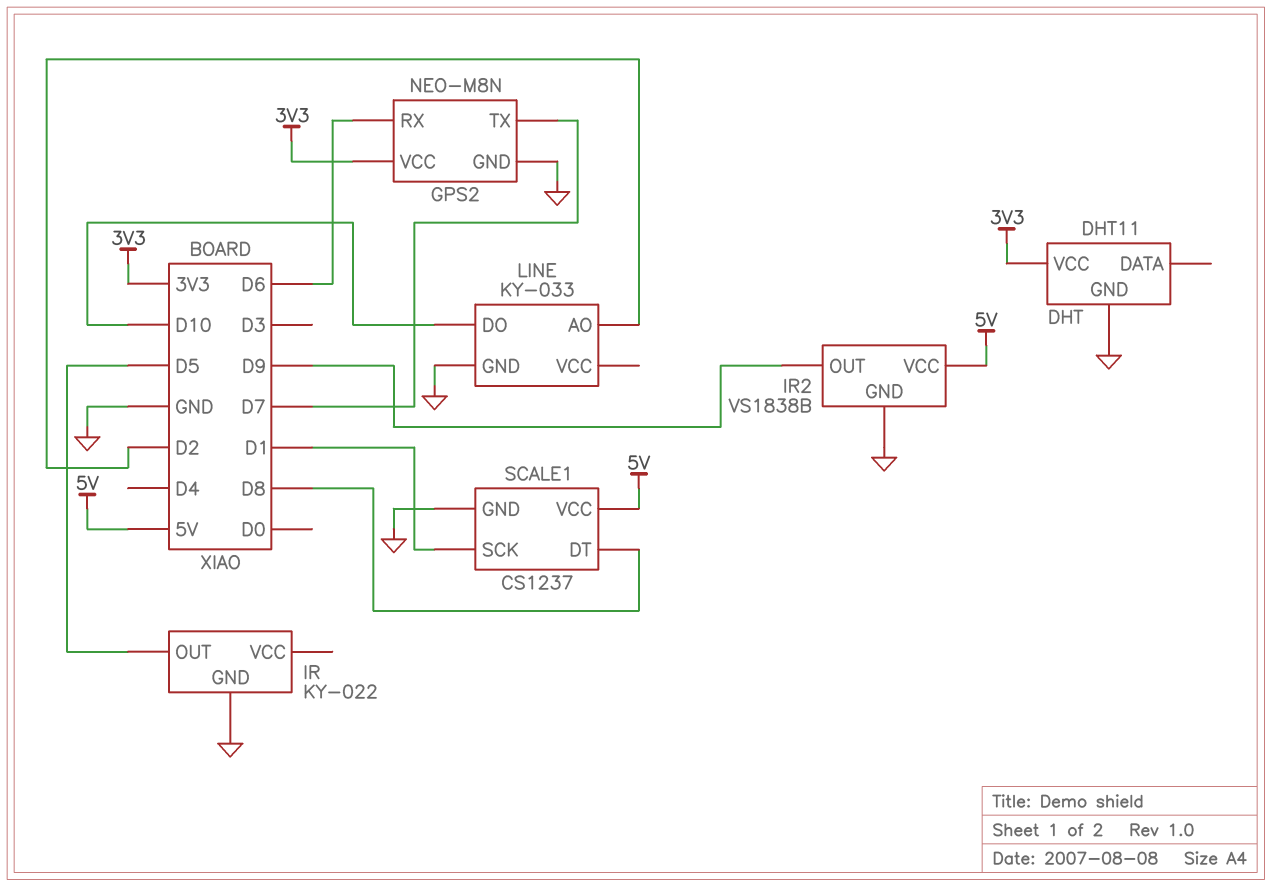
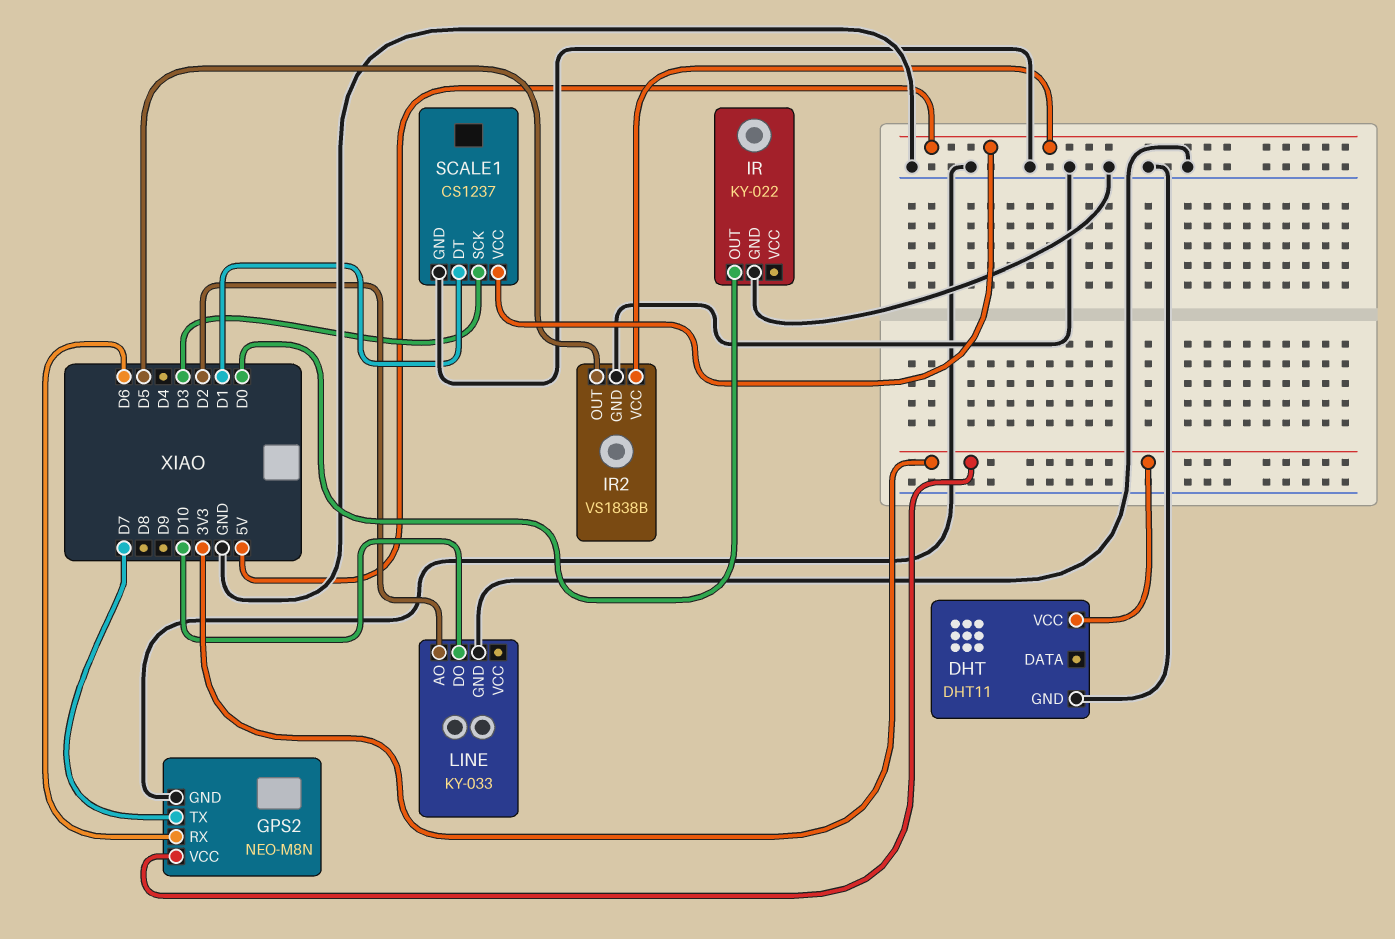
IR pin OUT: D5 -> D0
IR2 pin OUT: D9 -> D5
SCALE1 pin DT: D8 -> D1
SCALE1 pin SCK: D1 -> D3

